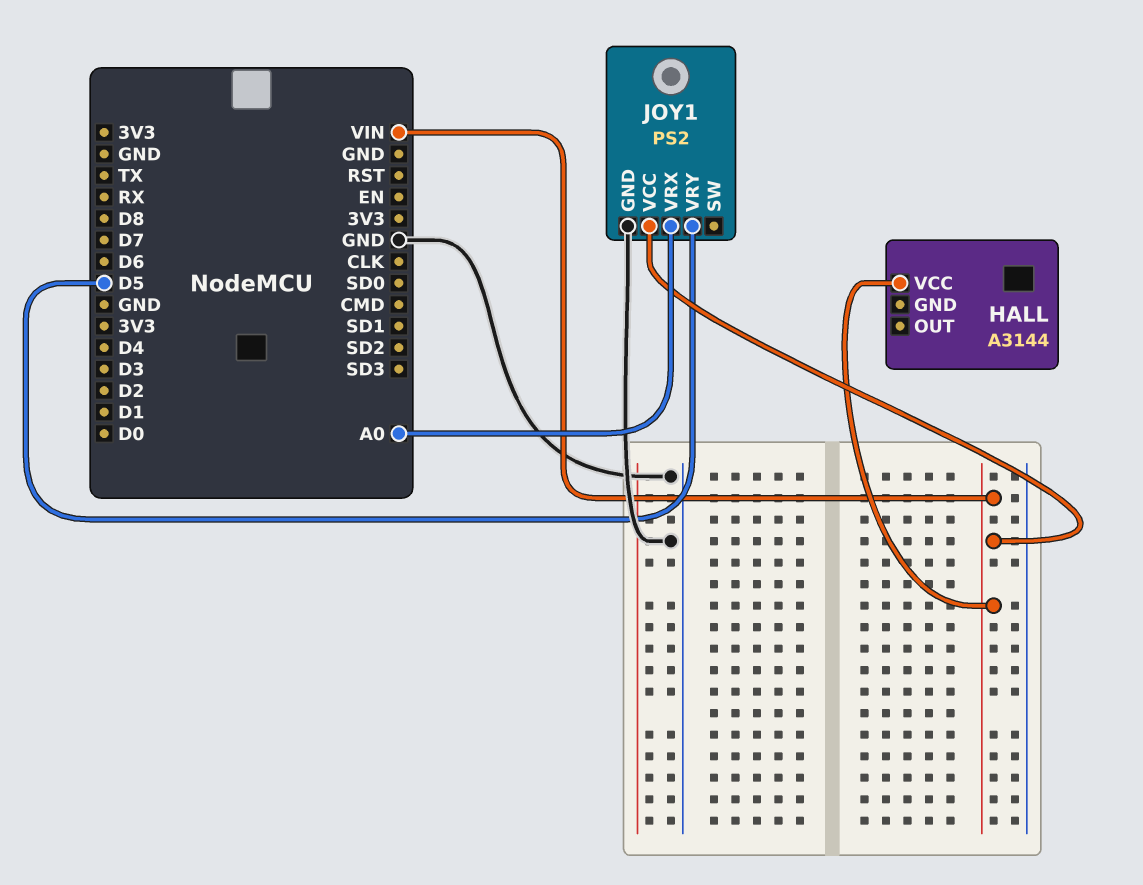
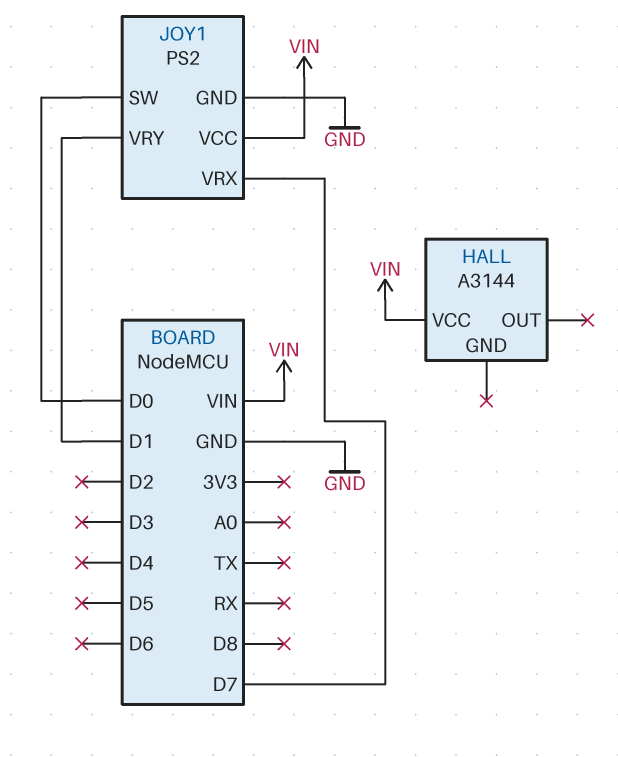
JOY1 pin SW: none -> D0
JOY1 pin VRX: A0 -> D7
JOY1 pin VRY: D5 -> D1

